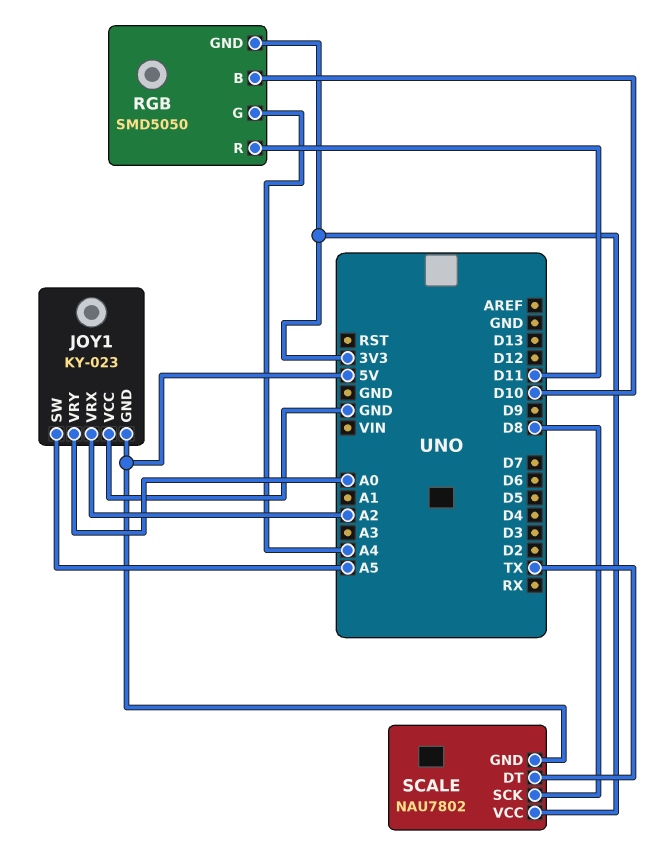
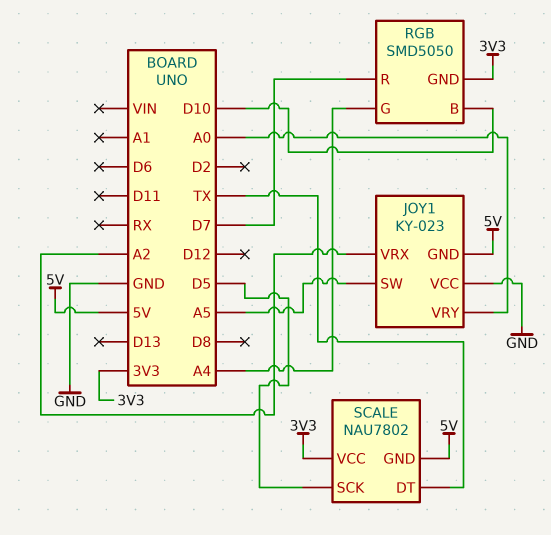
RGB pin R: D11 -> D7
SCALE pin SCK: D8 -> D5

